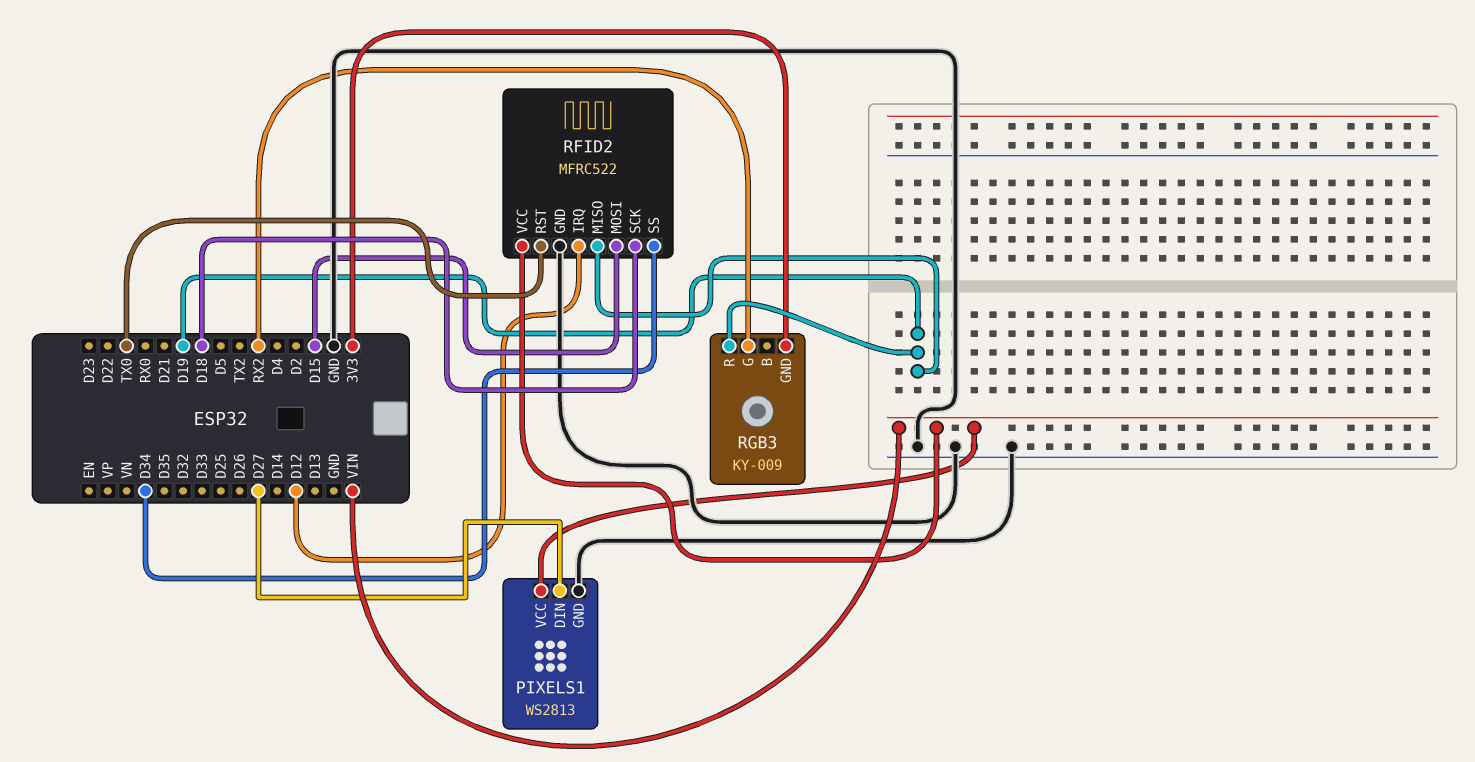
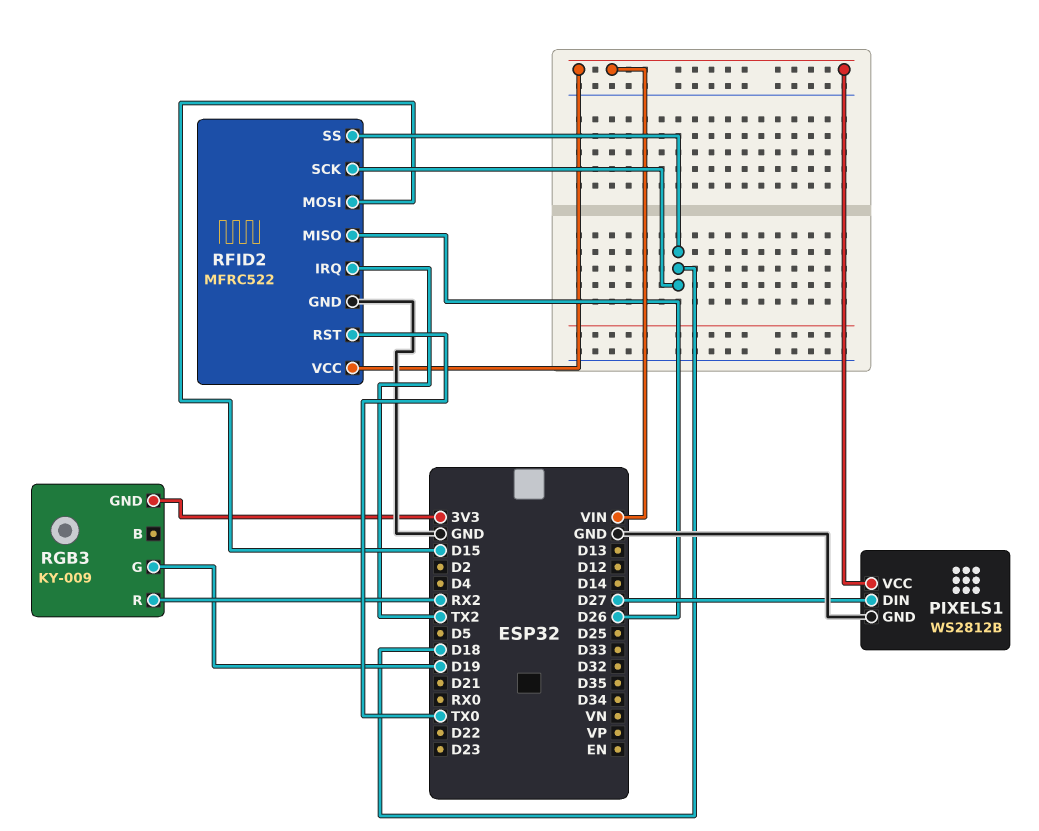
PIXELS1: WS2813 -> WS2812B
RFID2 pin IRQ: D12 -> TX2
RFID2 pin MISO: D19 -> D26
RFID2 pin SS: D34 -> D18
RGB3 pin G: RX2 -> D19
RGB3 pin R: D19 -> RX2

